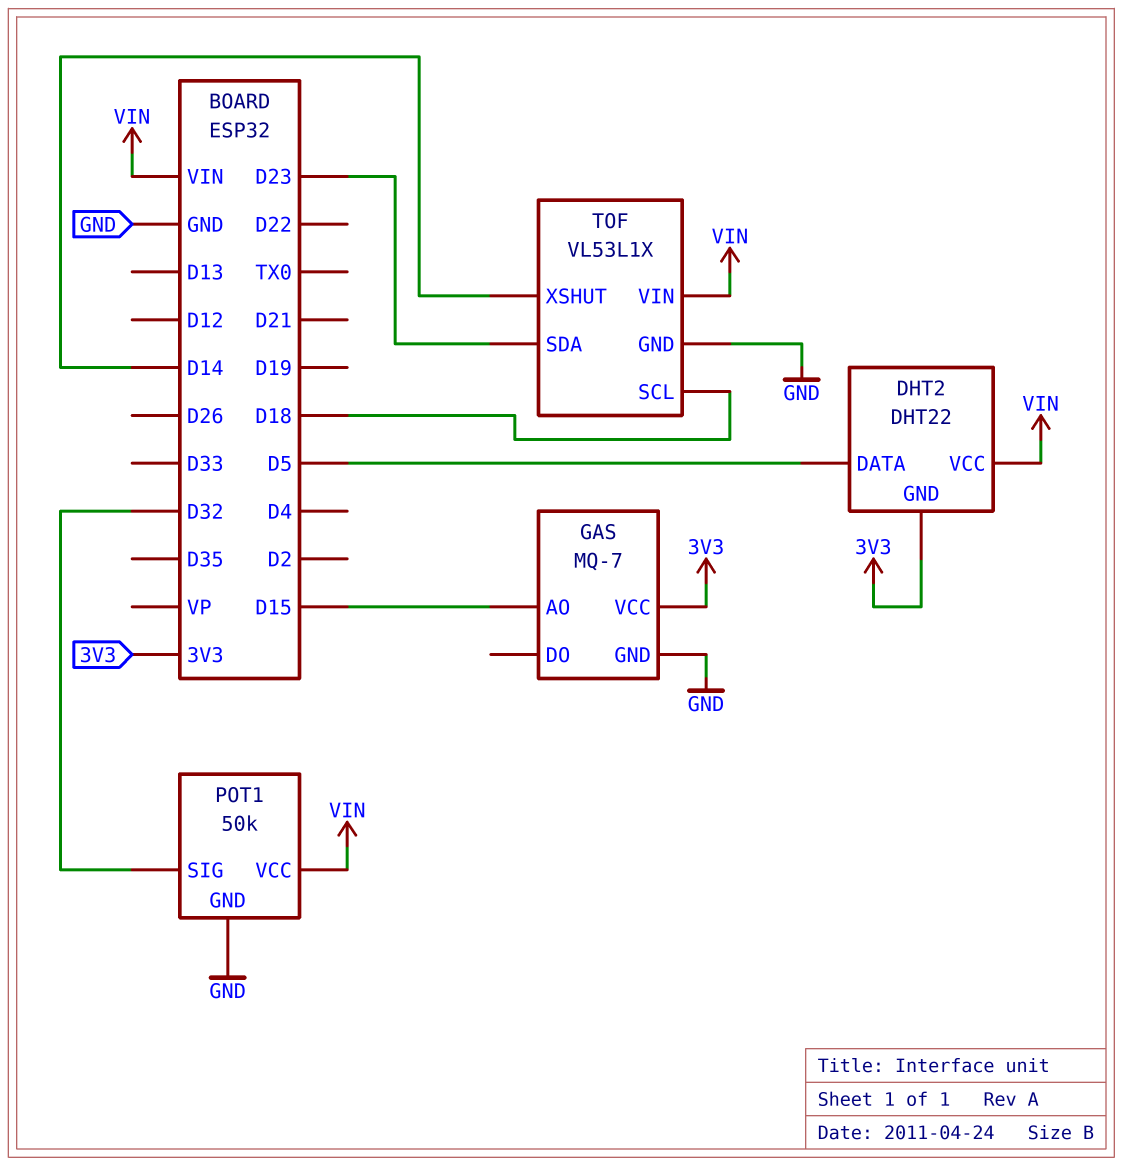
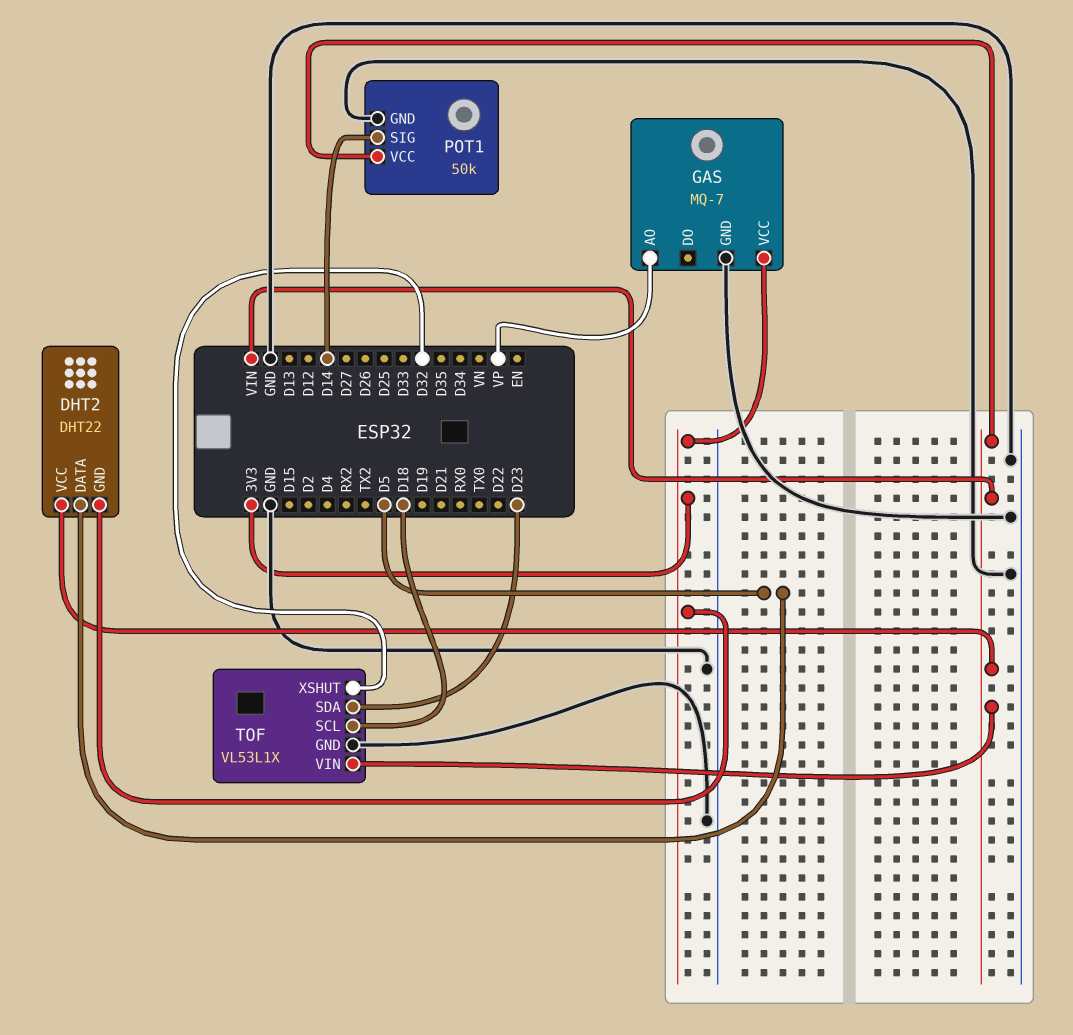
GAS pin AO: D15 -> VP
POT1 pin SIG: D32 -> D14
TOF pin XSHUT: D14 -> D32

